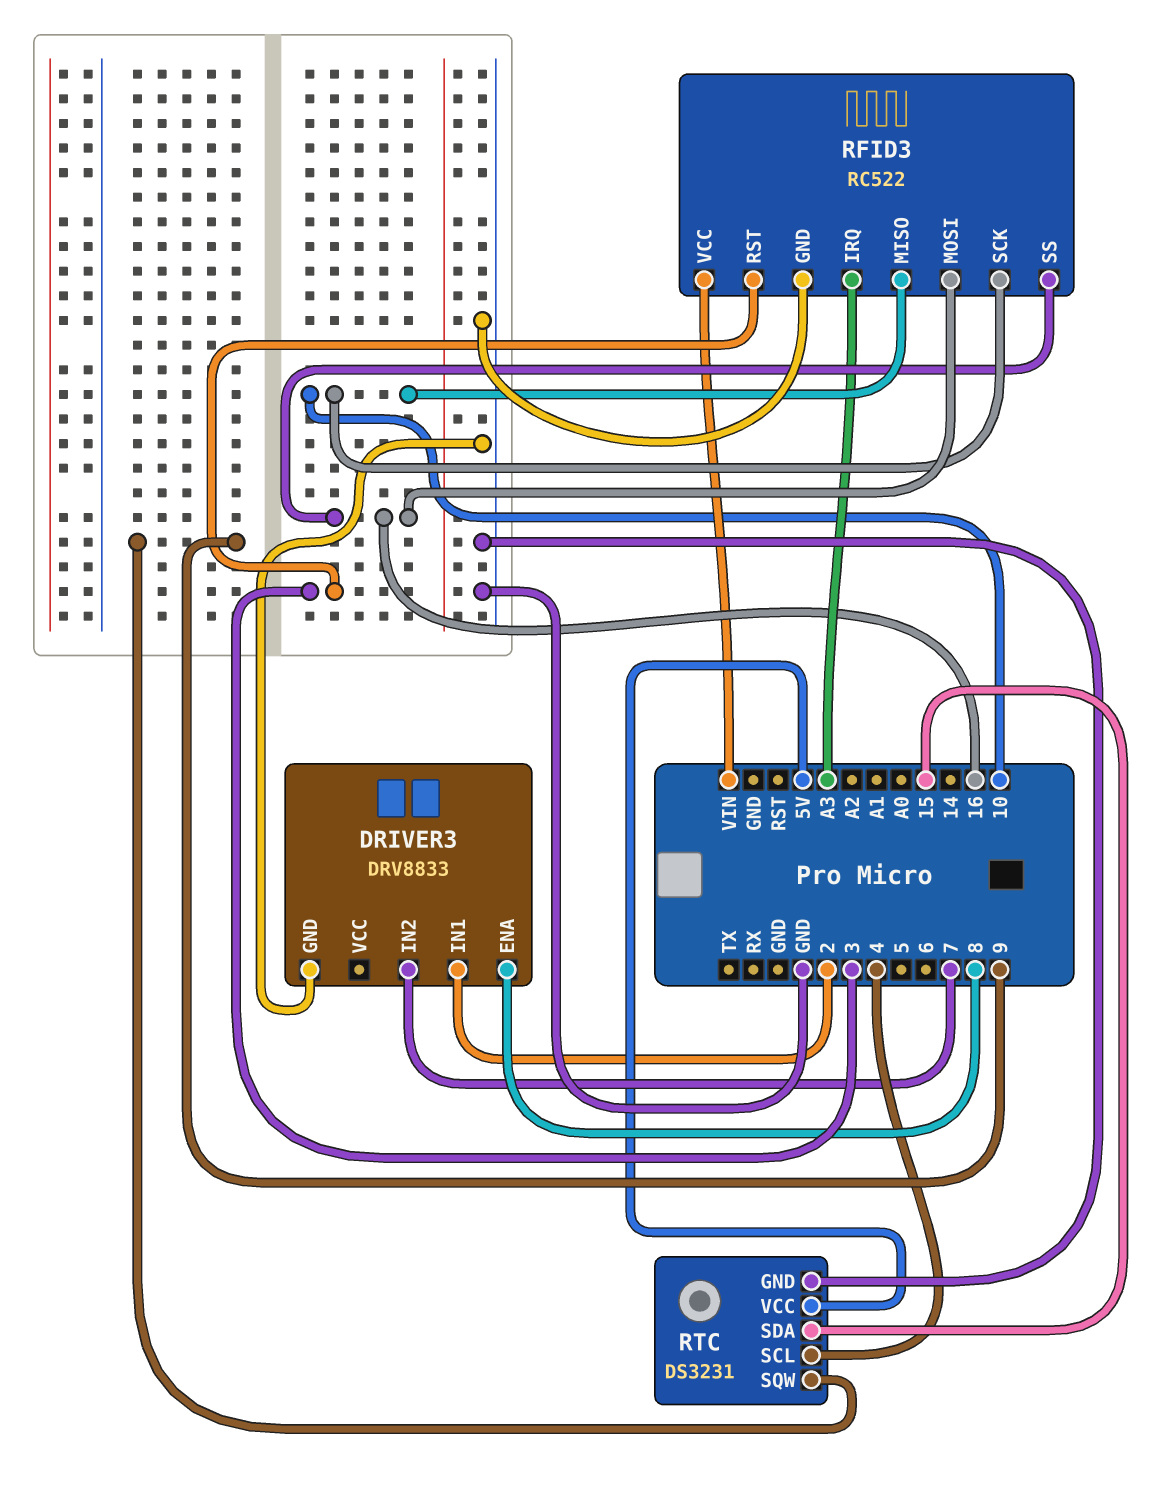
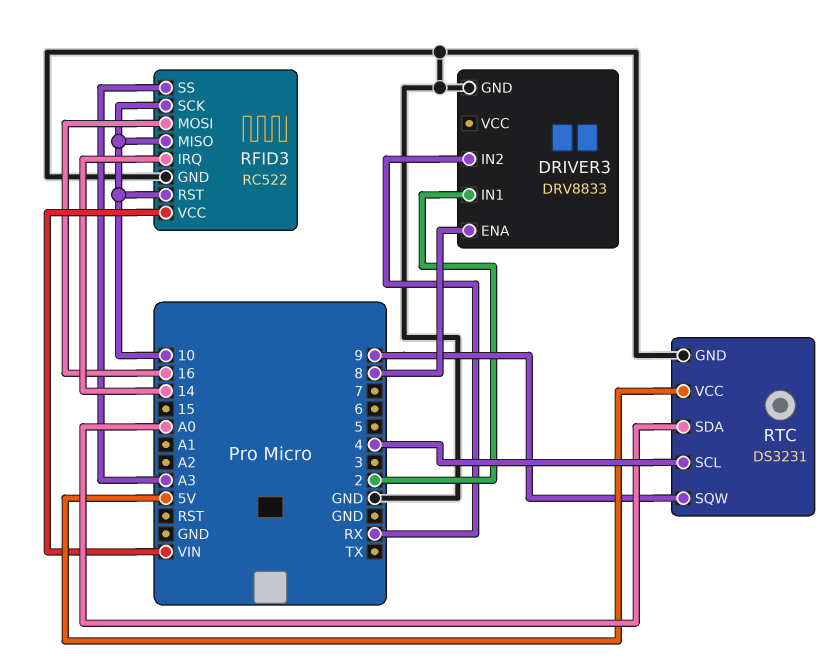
DRIVER3 pin IN2: 7 -> RX
RFID3 pin IRQ: A3 -> 14
RFID3 pin RST: 3 -> 10
RFID3 pin SS: 16 -> A3
RTC pin SDA: 15 -> A0

